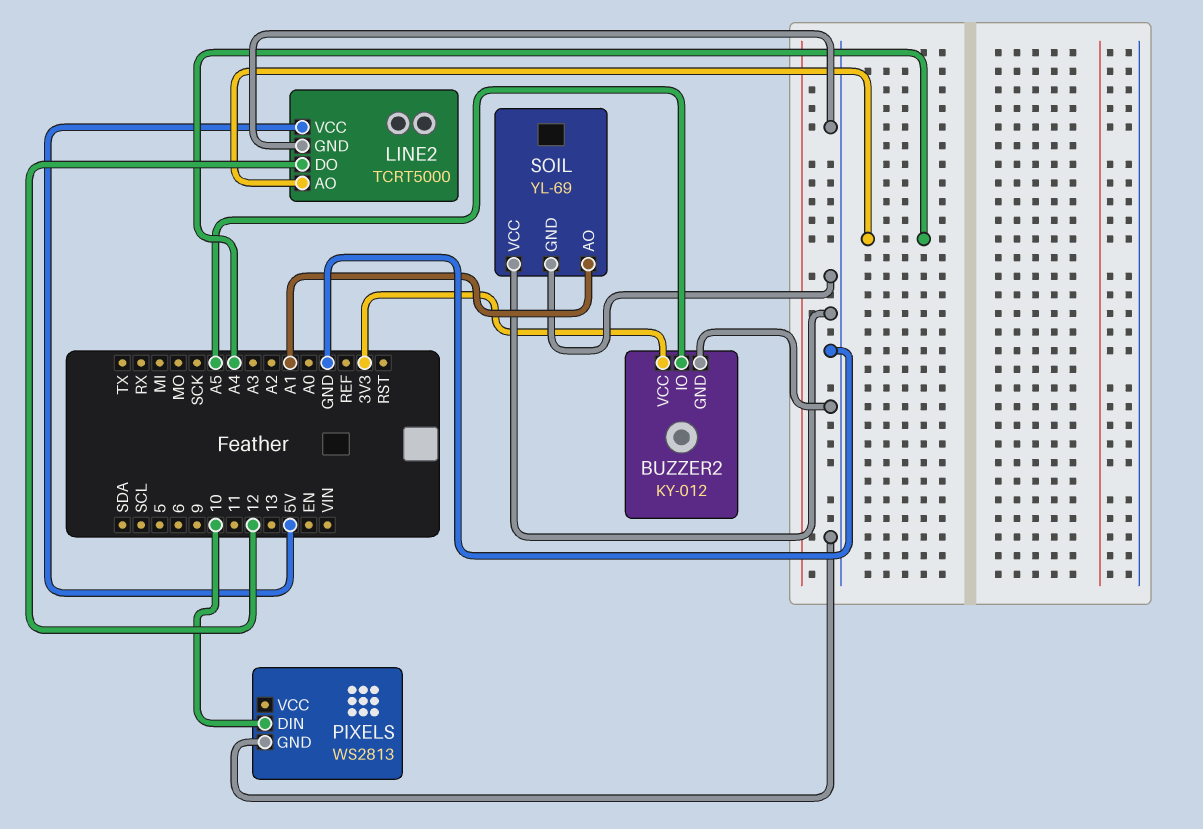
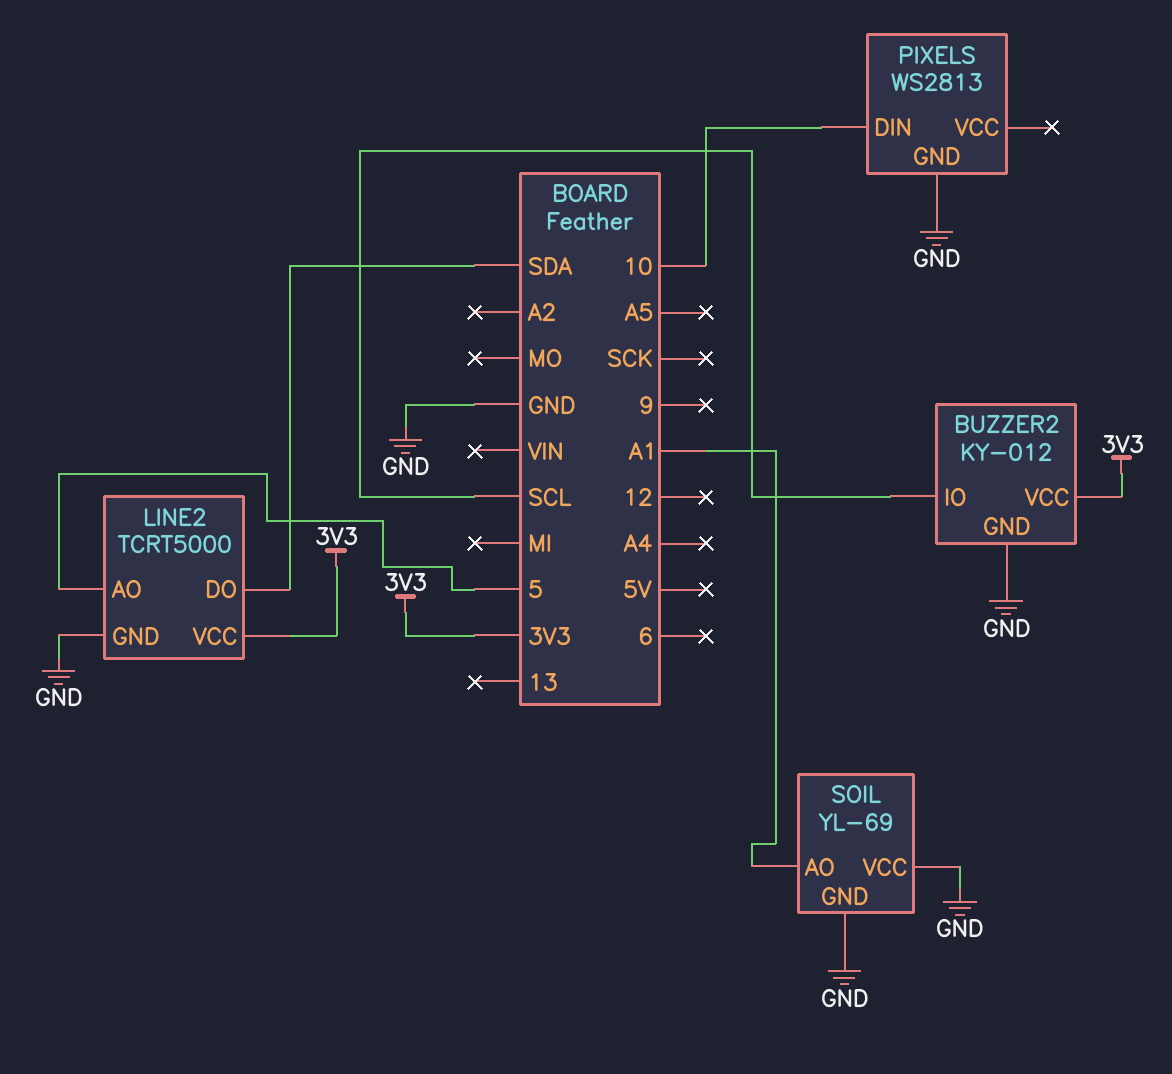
BUZZER2 pin IO: A5 -> SCL
LINE2 pin AO: A4 -> 5
LINE2 pin DO: 12 -> SDA
LINE2 pin VCC: 5V -> 3V3

